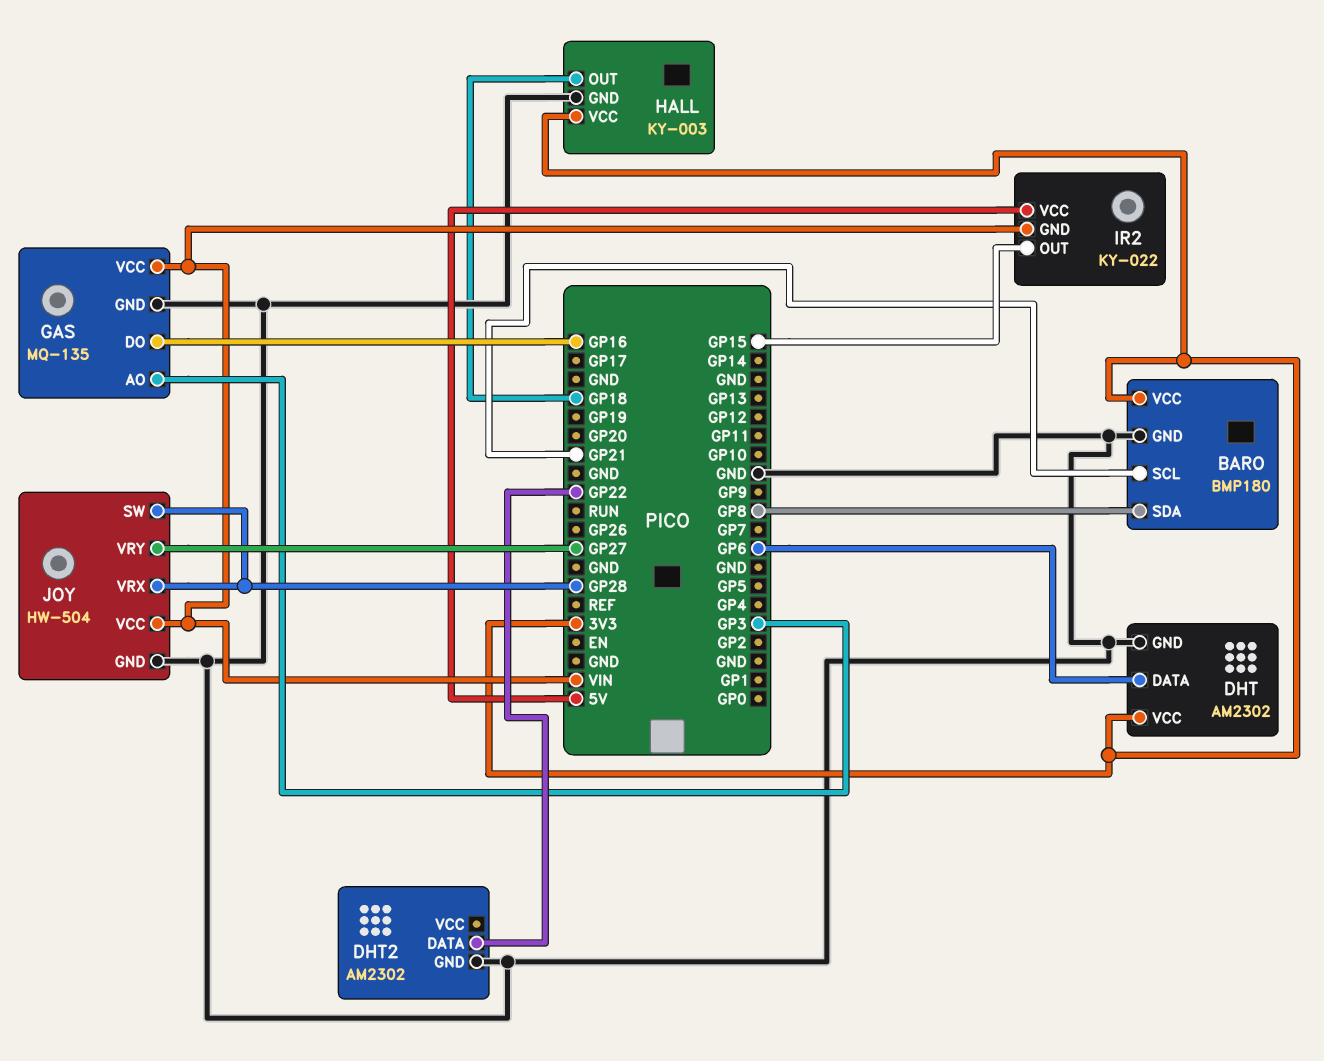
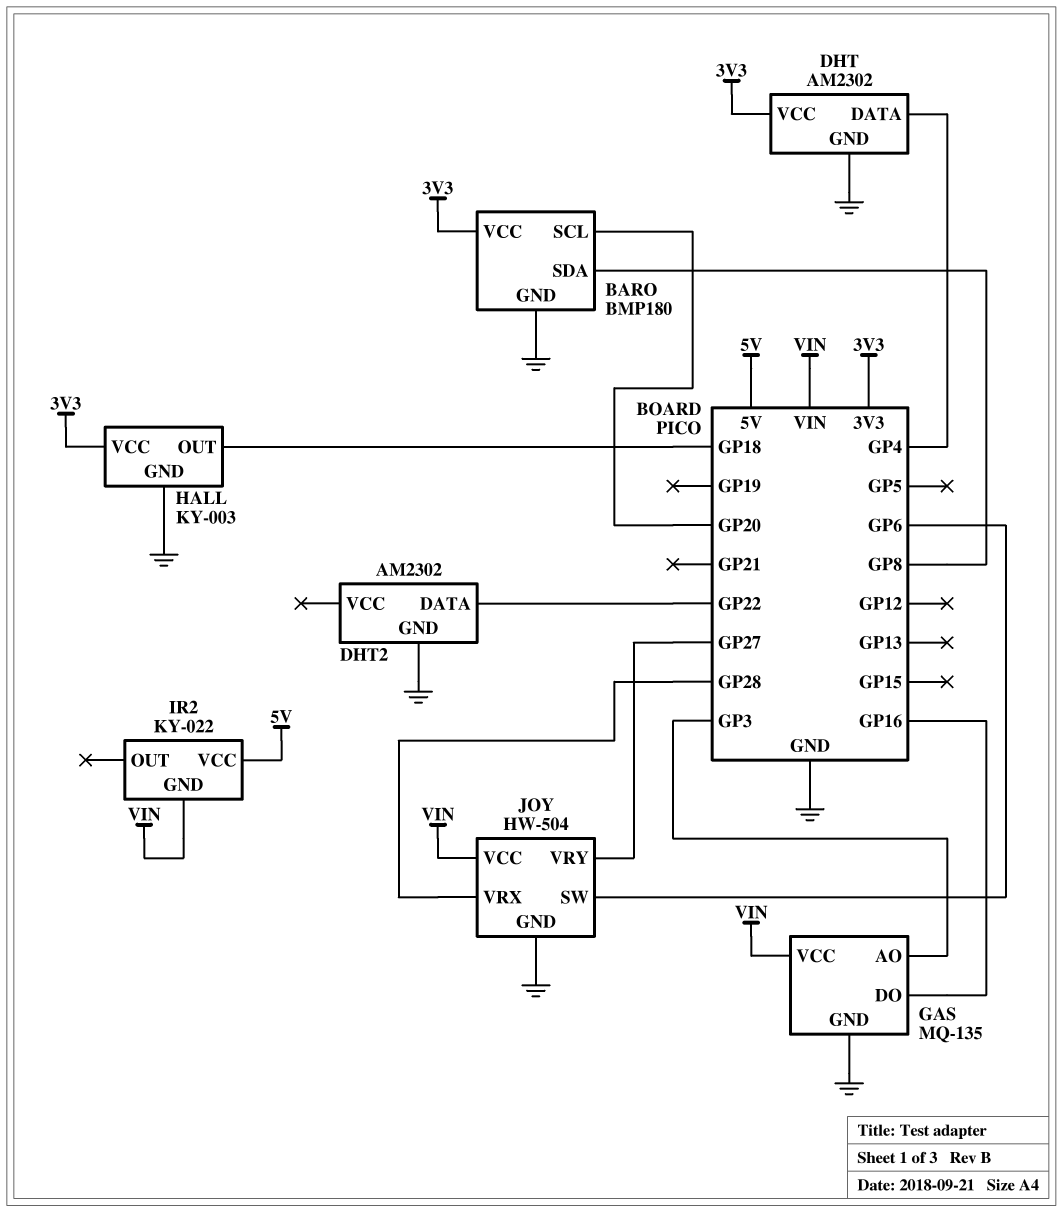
BARO pin SCL: GP21 -> GP20
DHT pin DATA: GP6 -> GP4
IR2 pin OUT: GP15 -> none
JOY pin SW: GP28 -> GP6

